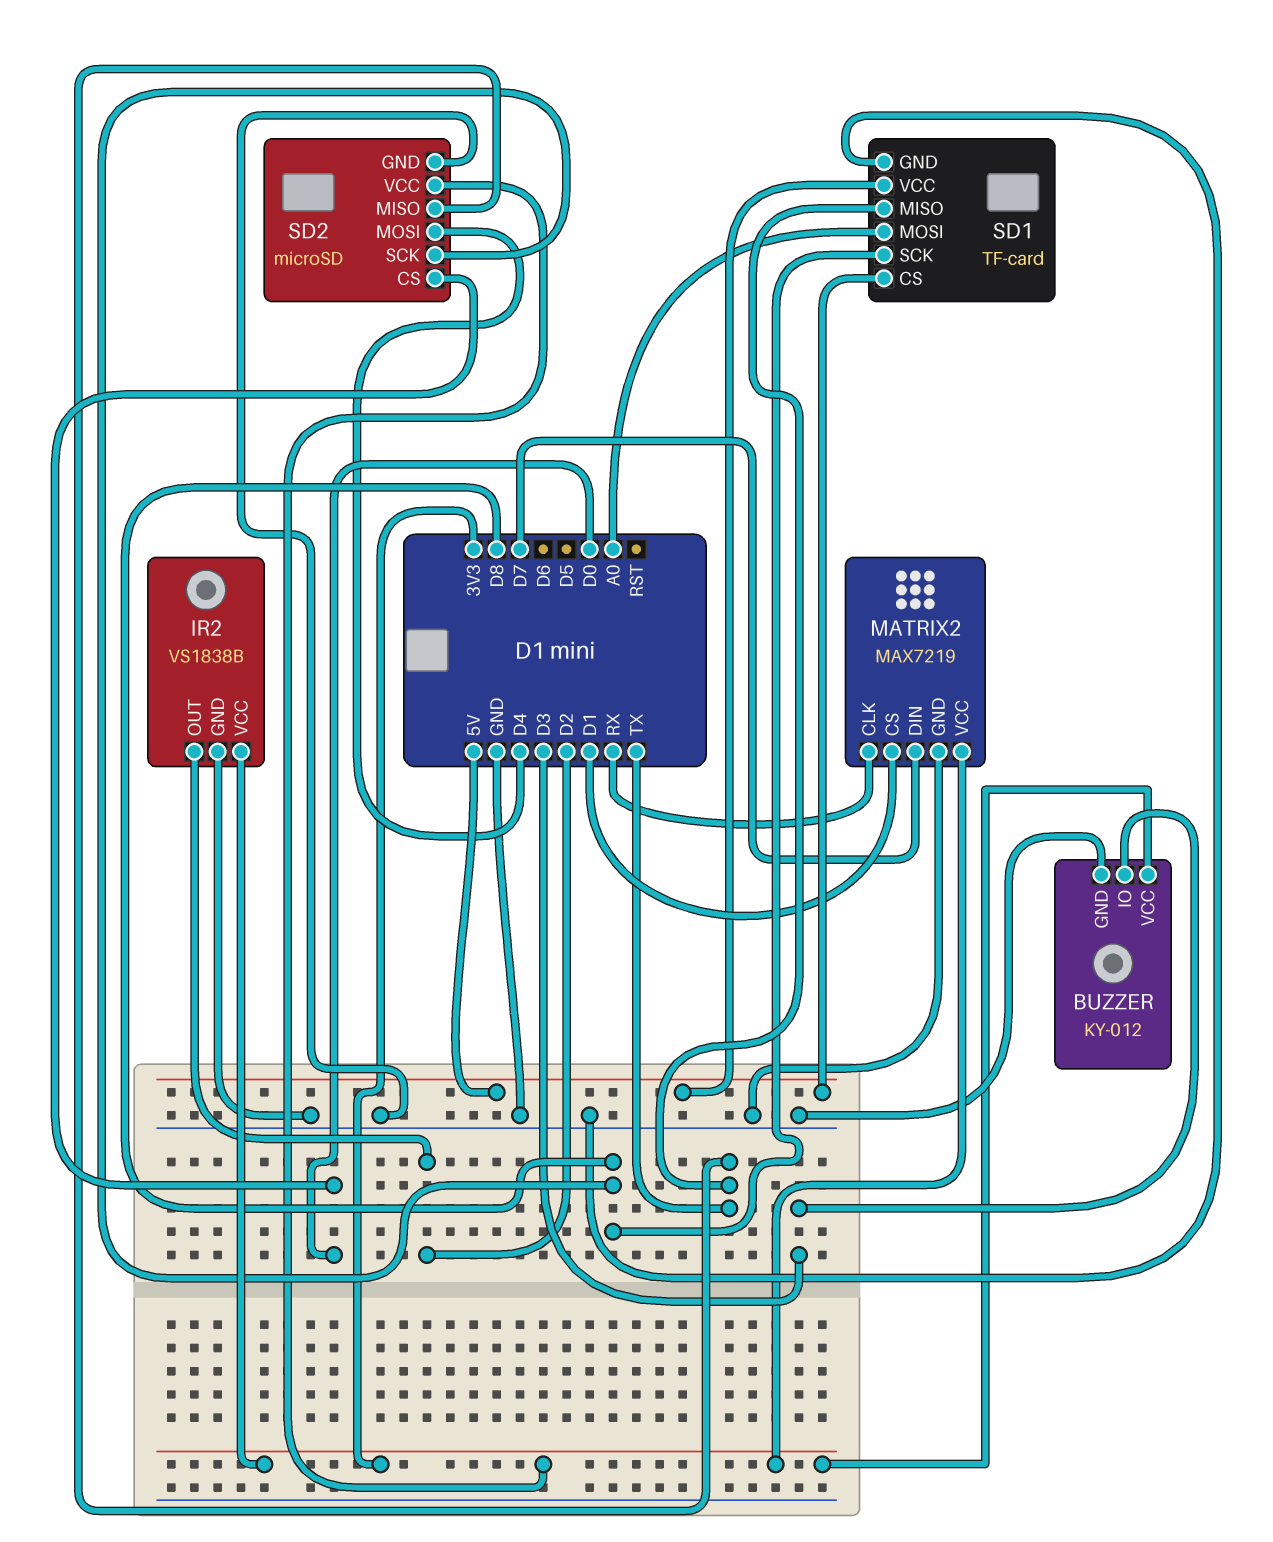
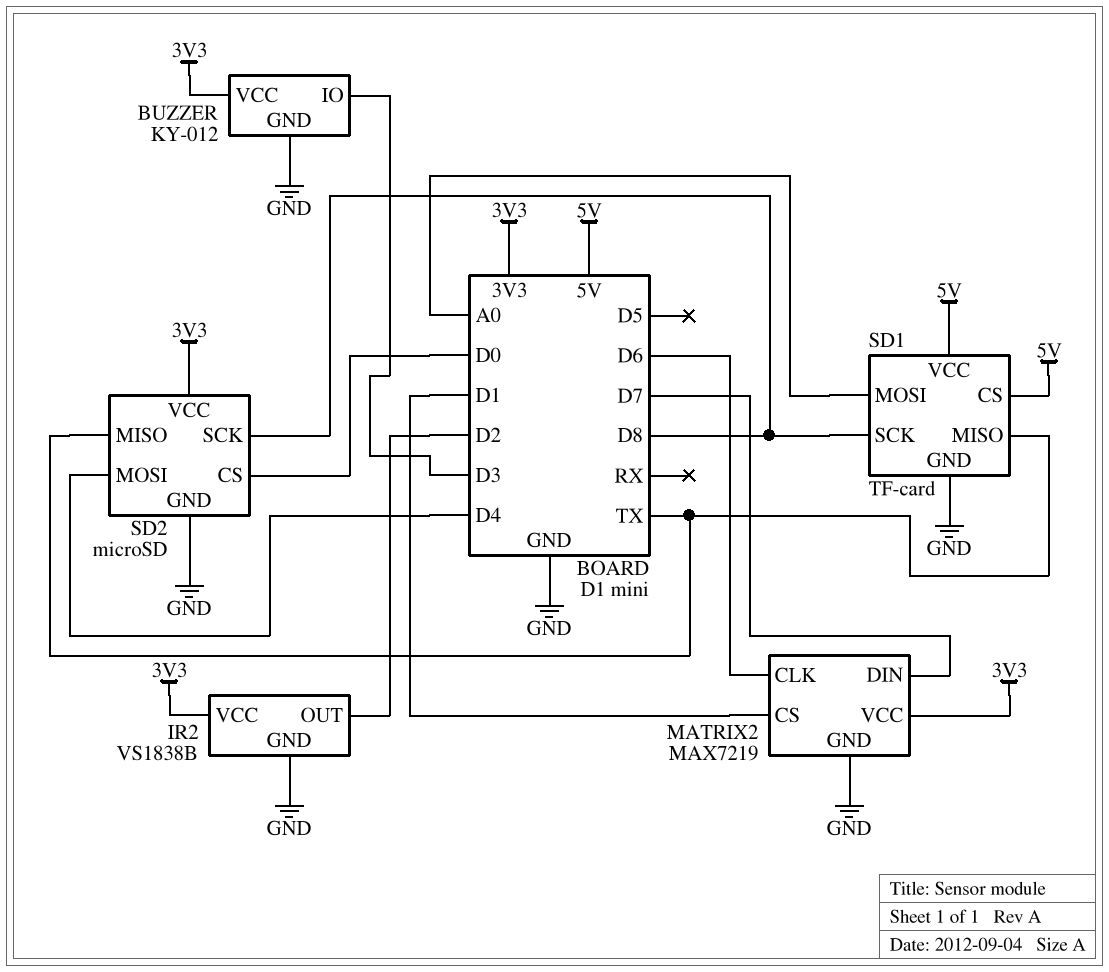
MATRIX2 pin CLK: RX -> D6

